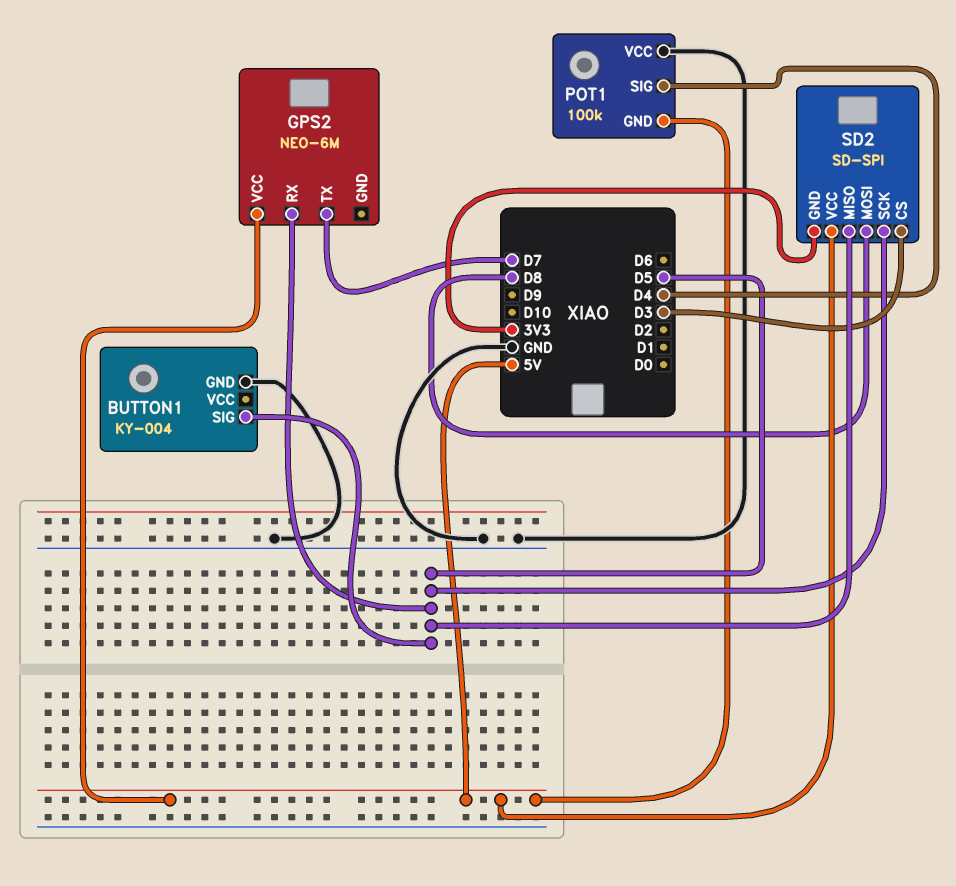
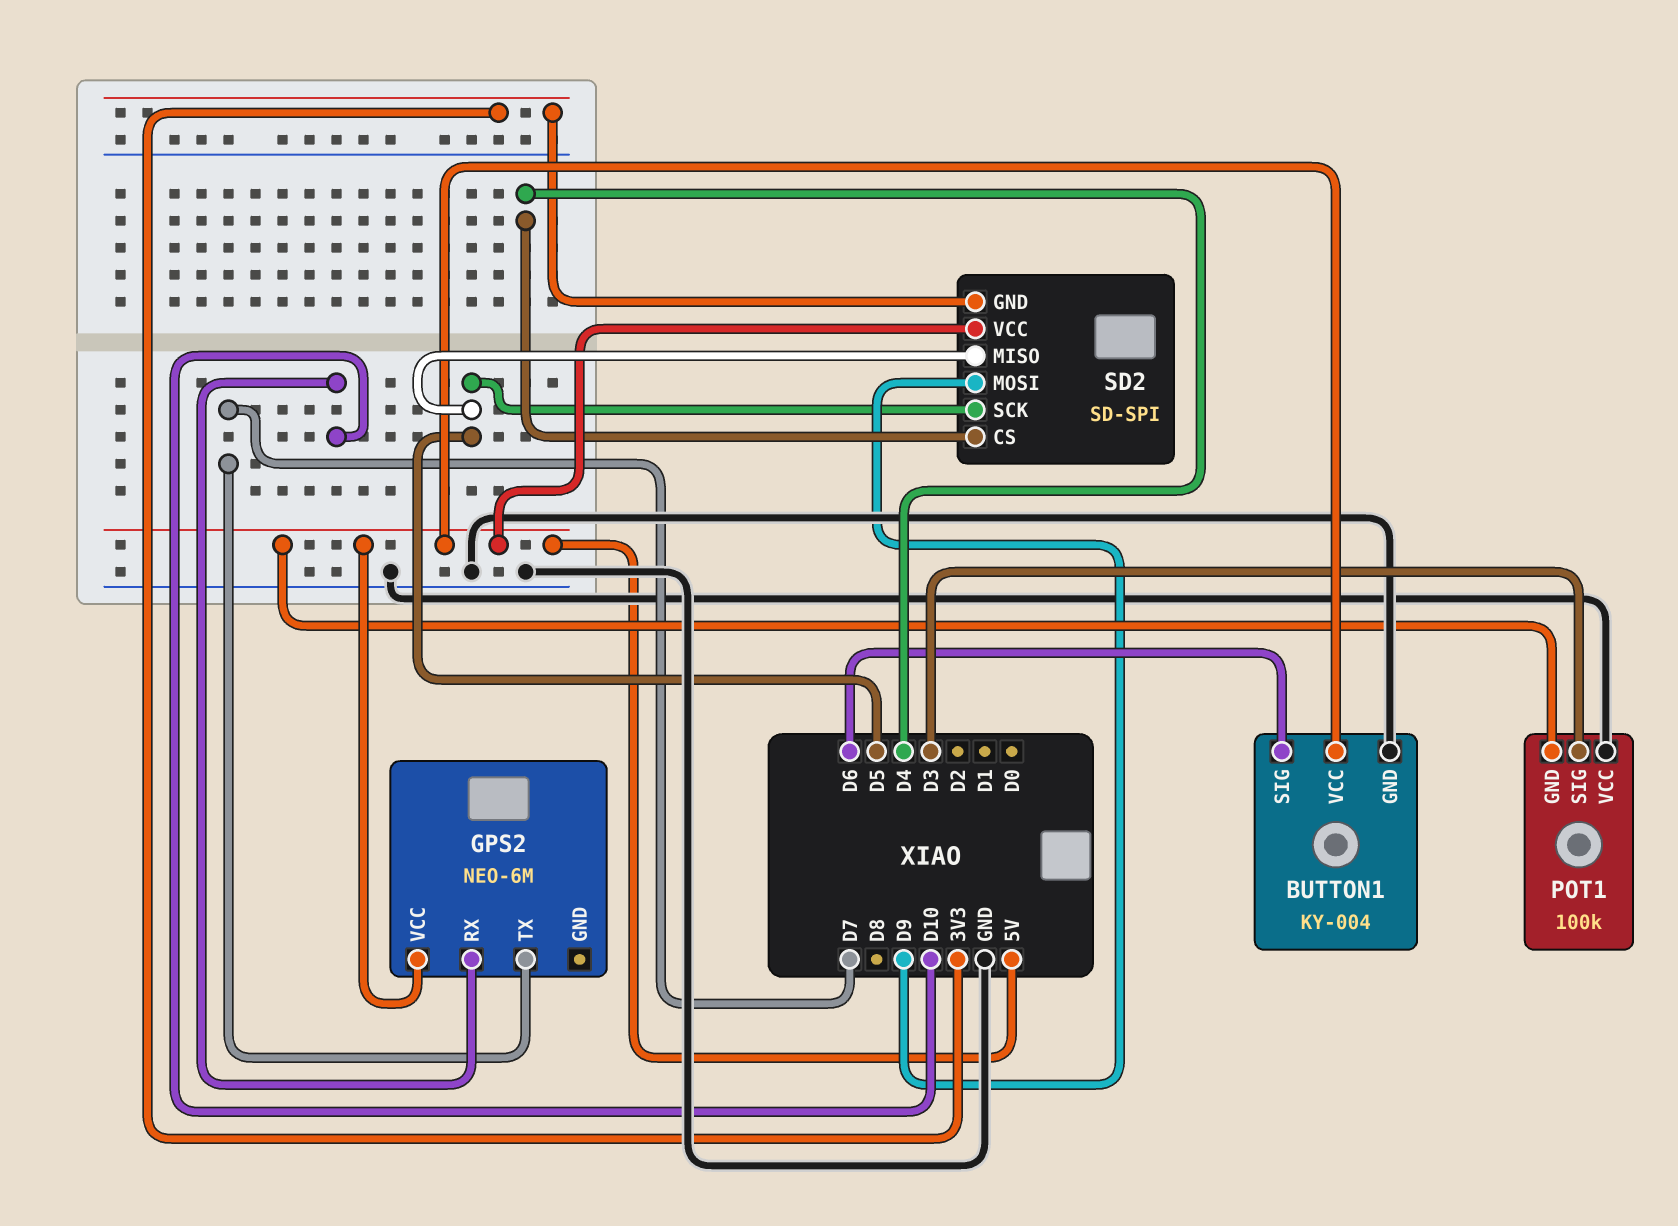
BUTTON1 pin SIG: D5 -> D6
BUTTON1 pin VCC: none -> 5V
GPS2 pin RX: D5 -> D10
POT1 pin SIG: D4 -> D3
SD2 pin CS: D3 -> D4
SD2 pin MOSI: D8 -> D9

